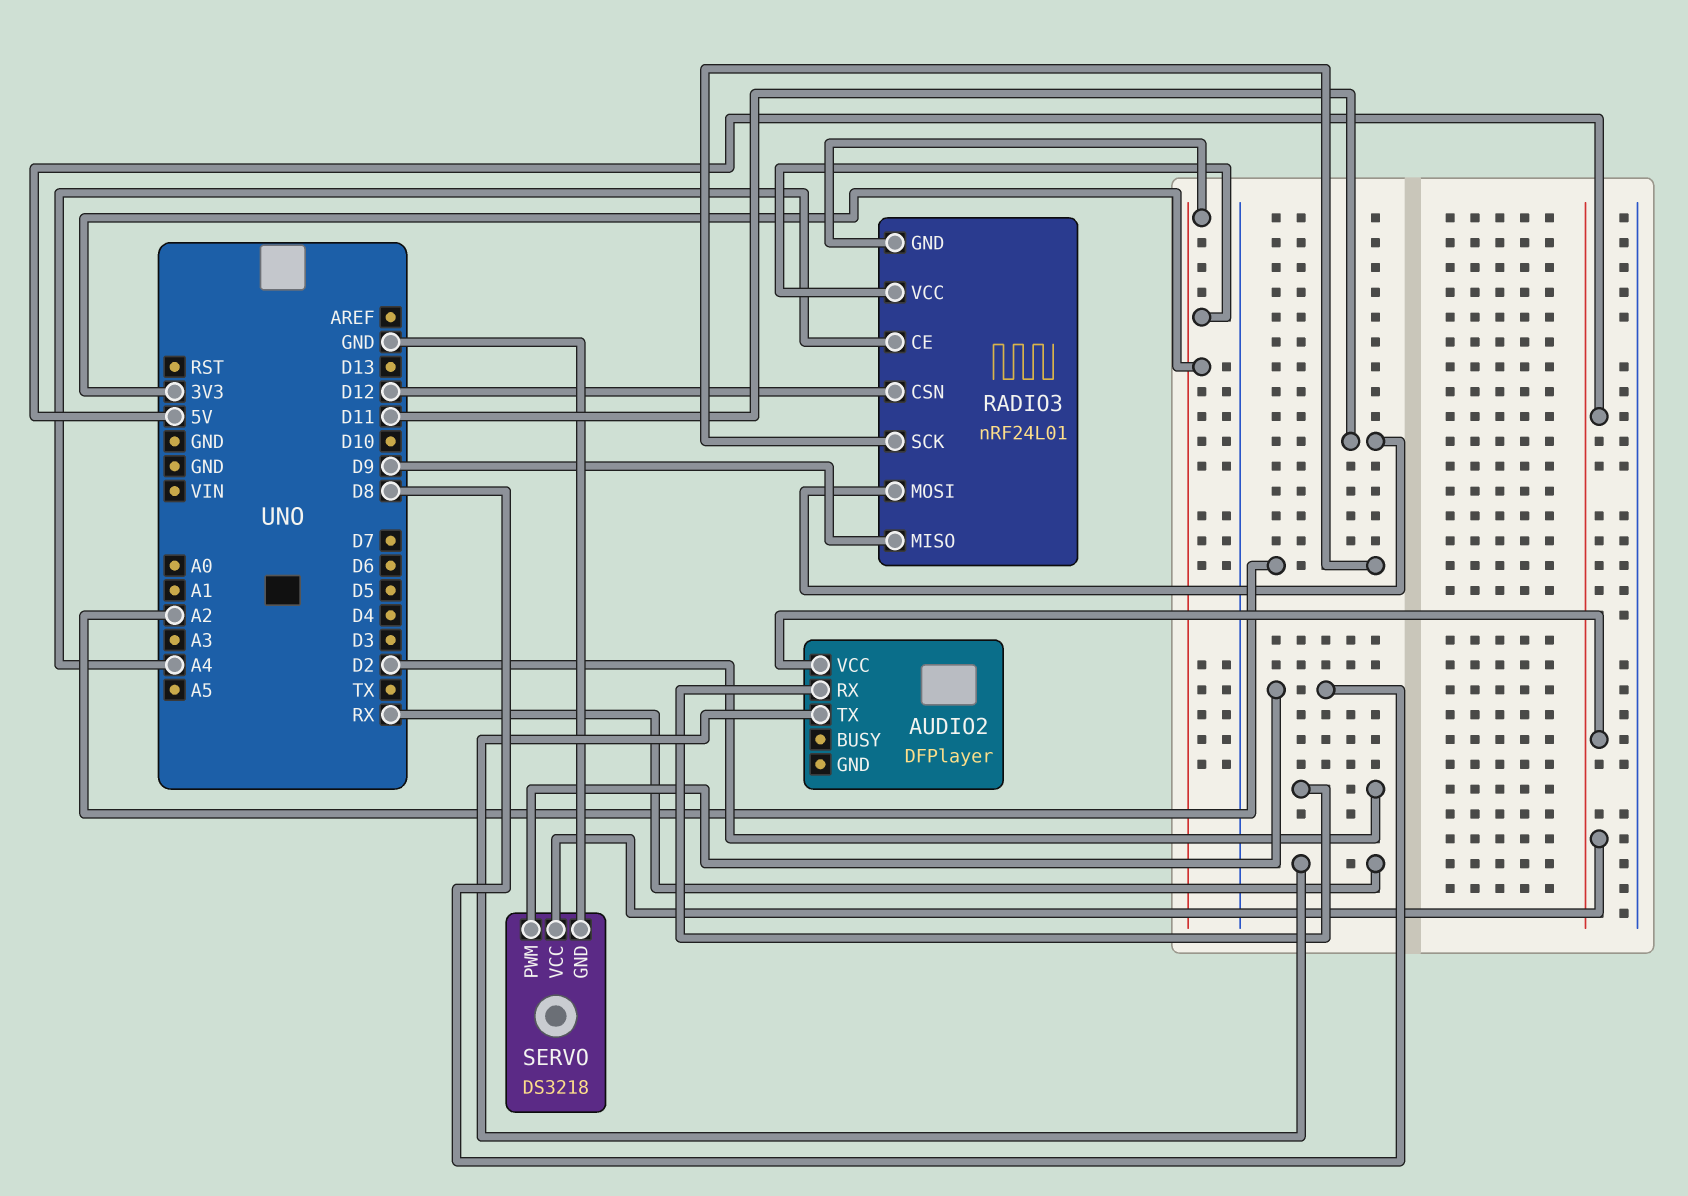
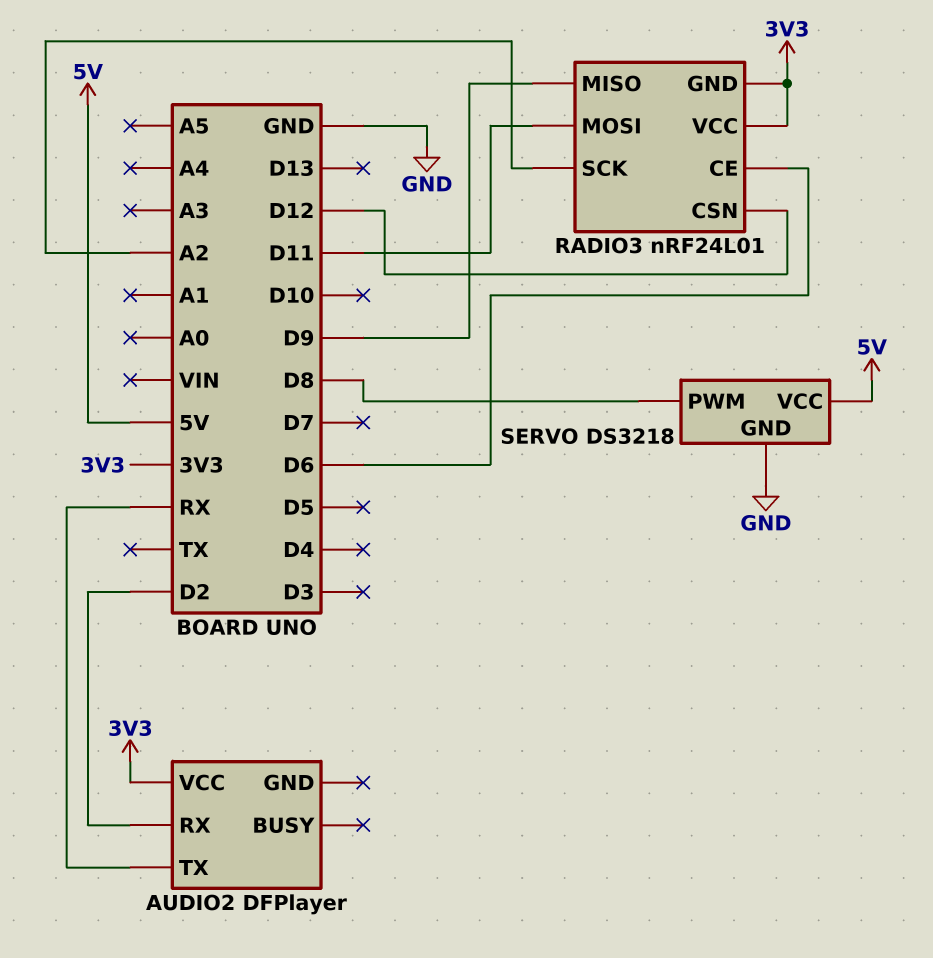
AUDIO2 pin VCC: 5V -> 3V3
RADIO3 pin CE: A4 -> D6

